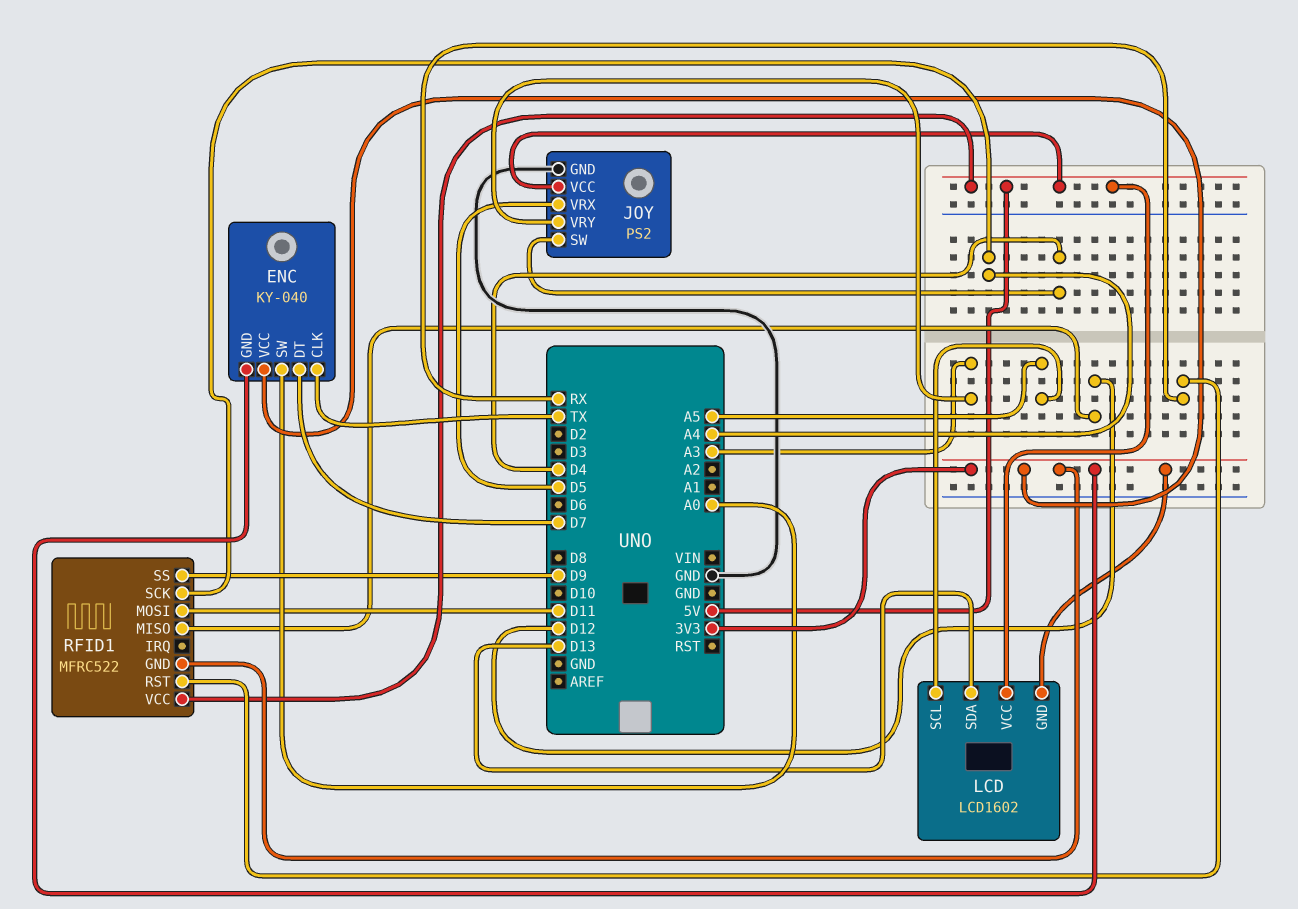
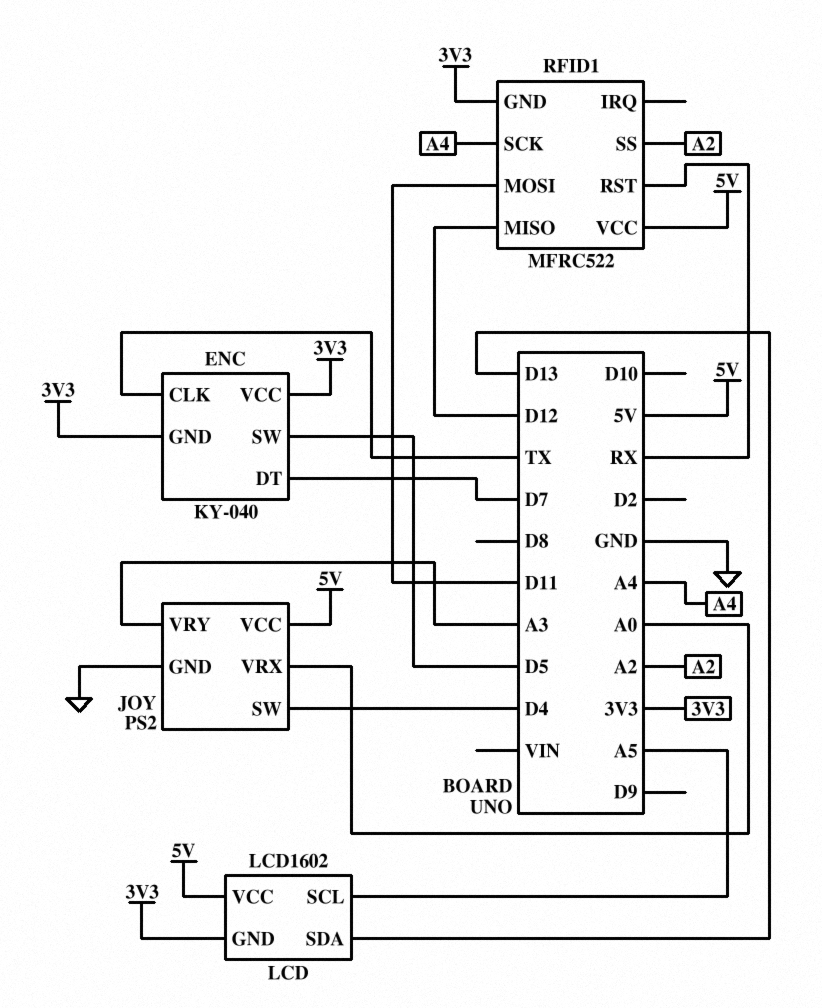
ENC pin SW: A0 -> D5
JOY pin VRX: D5 -> A0
RFID1 pin SS: D9 -> A2

